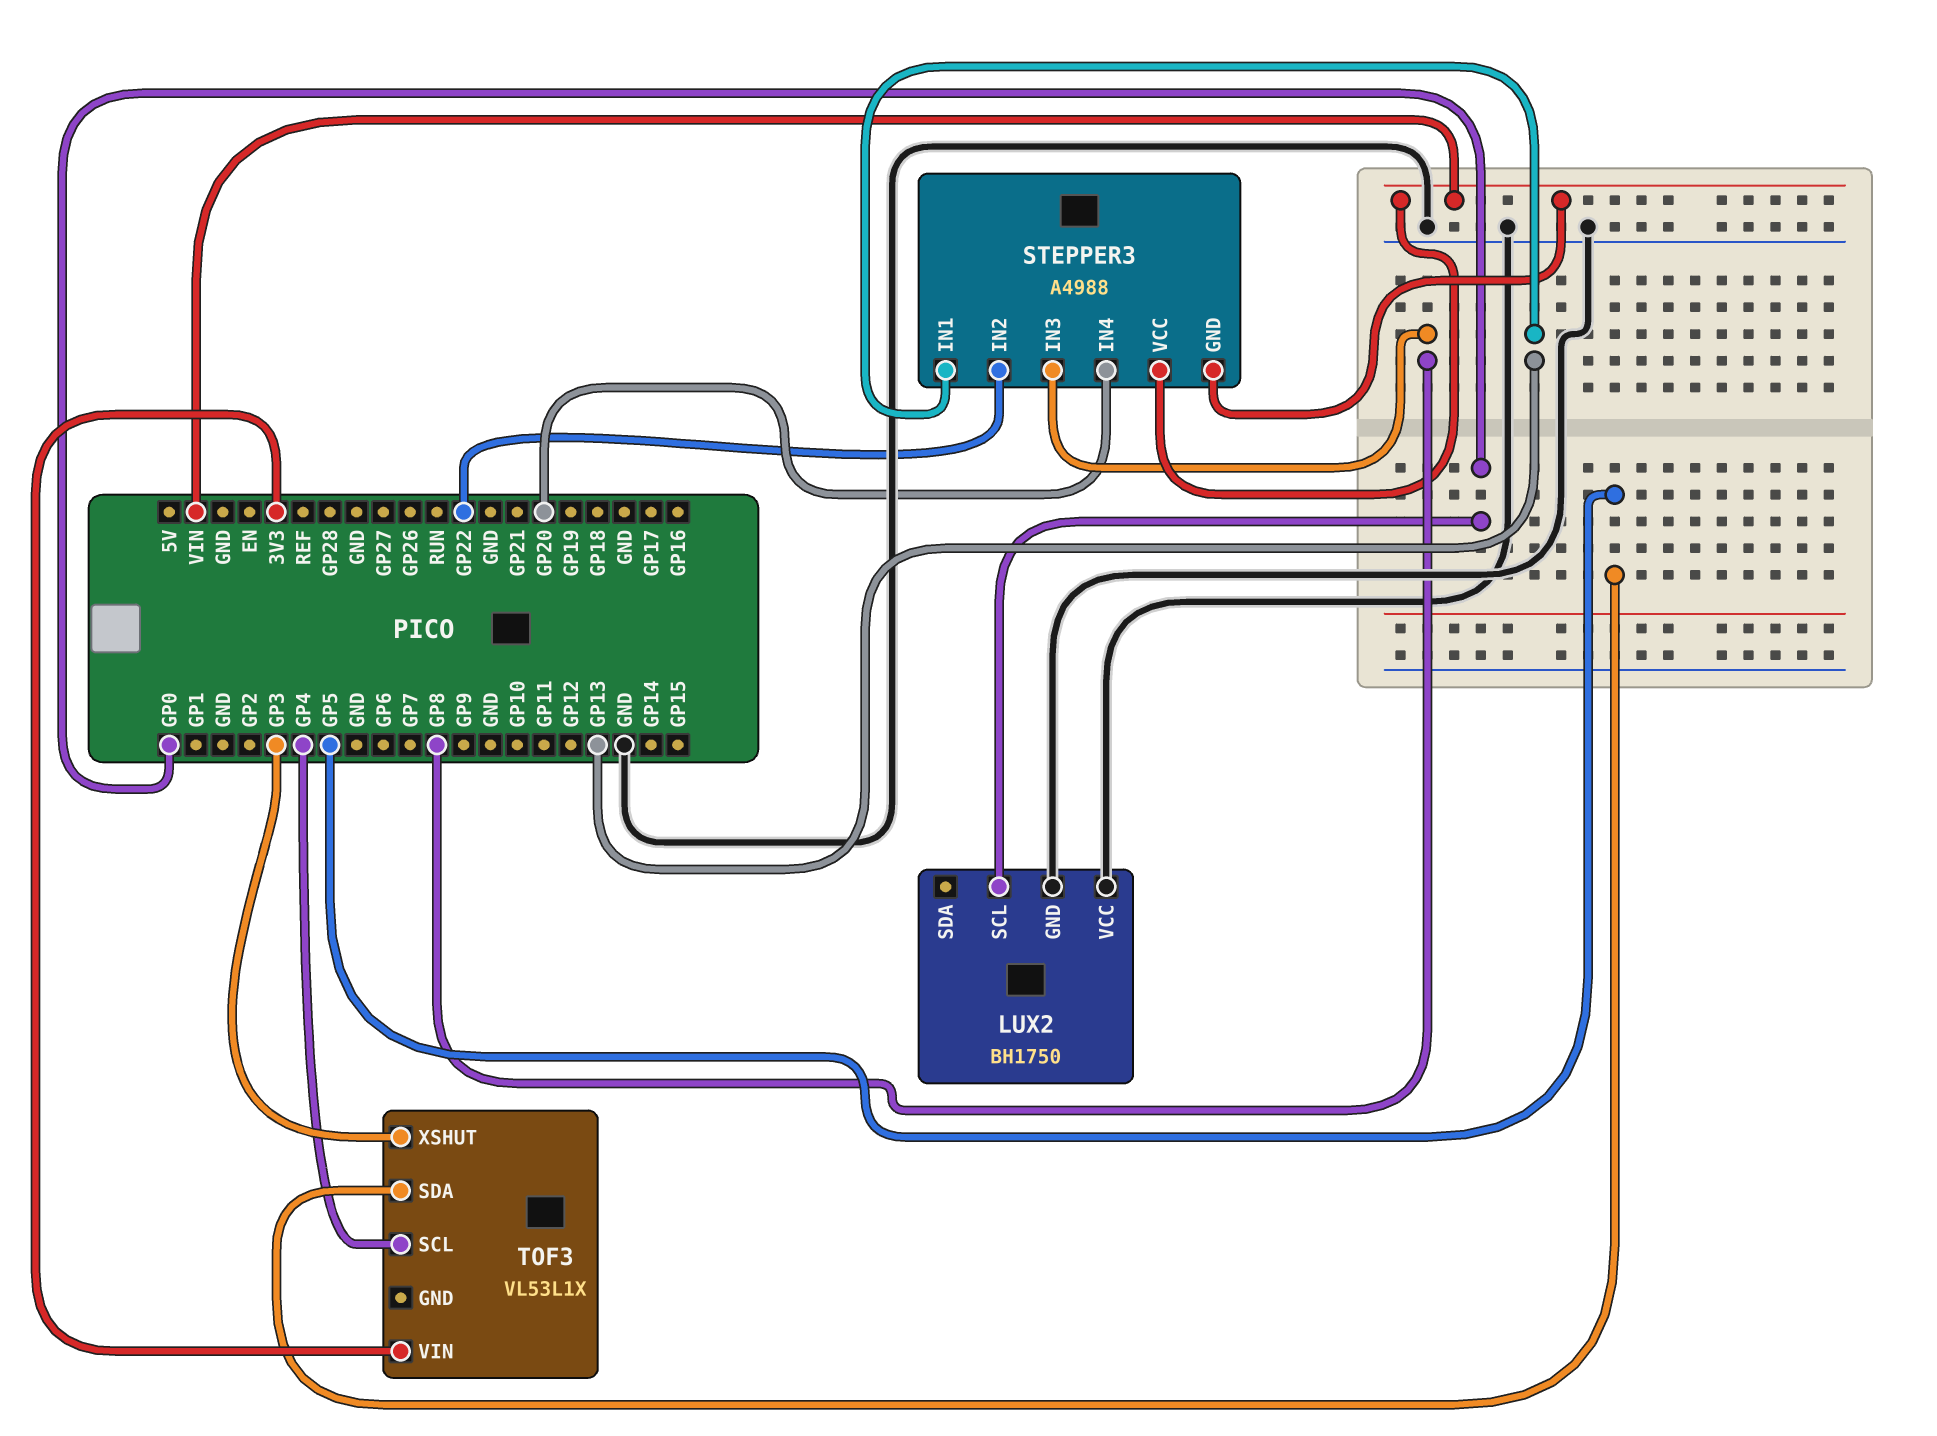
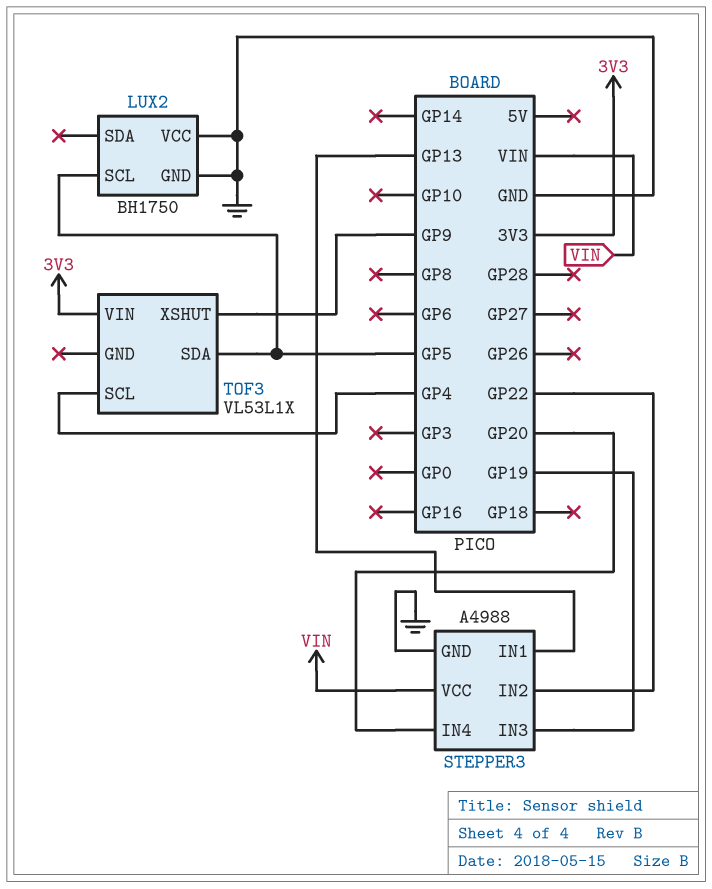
LUX2 pin SCL: GP0 -> GP5
STEPPER3 pin GND: VIN -> GND
STEPPER3 pin IN3: GP8 -> GP19
TOF3 pin XSHUT: GP3 -> GP9

